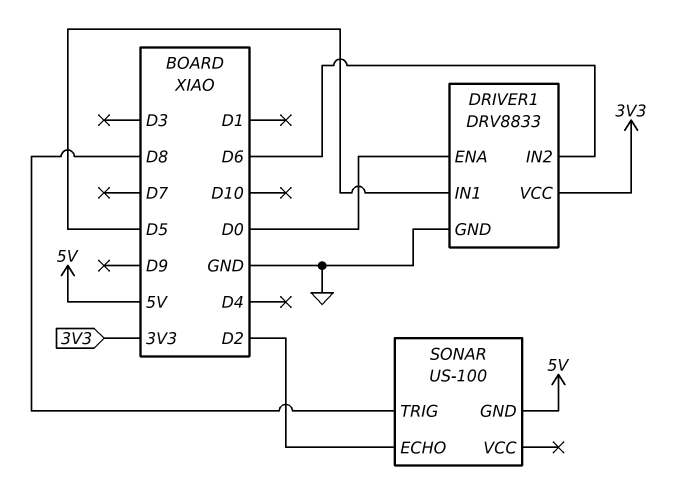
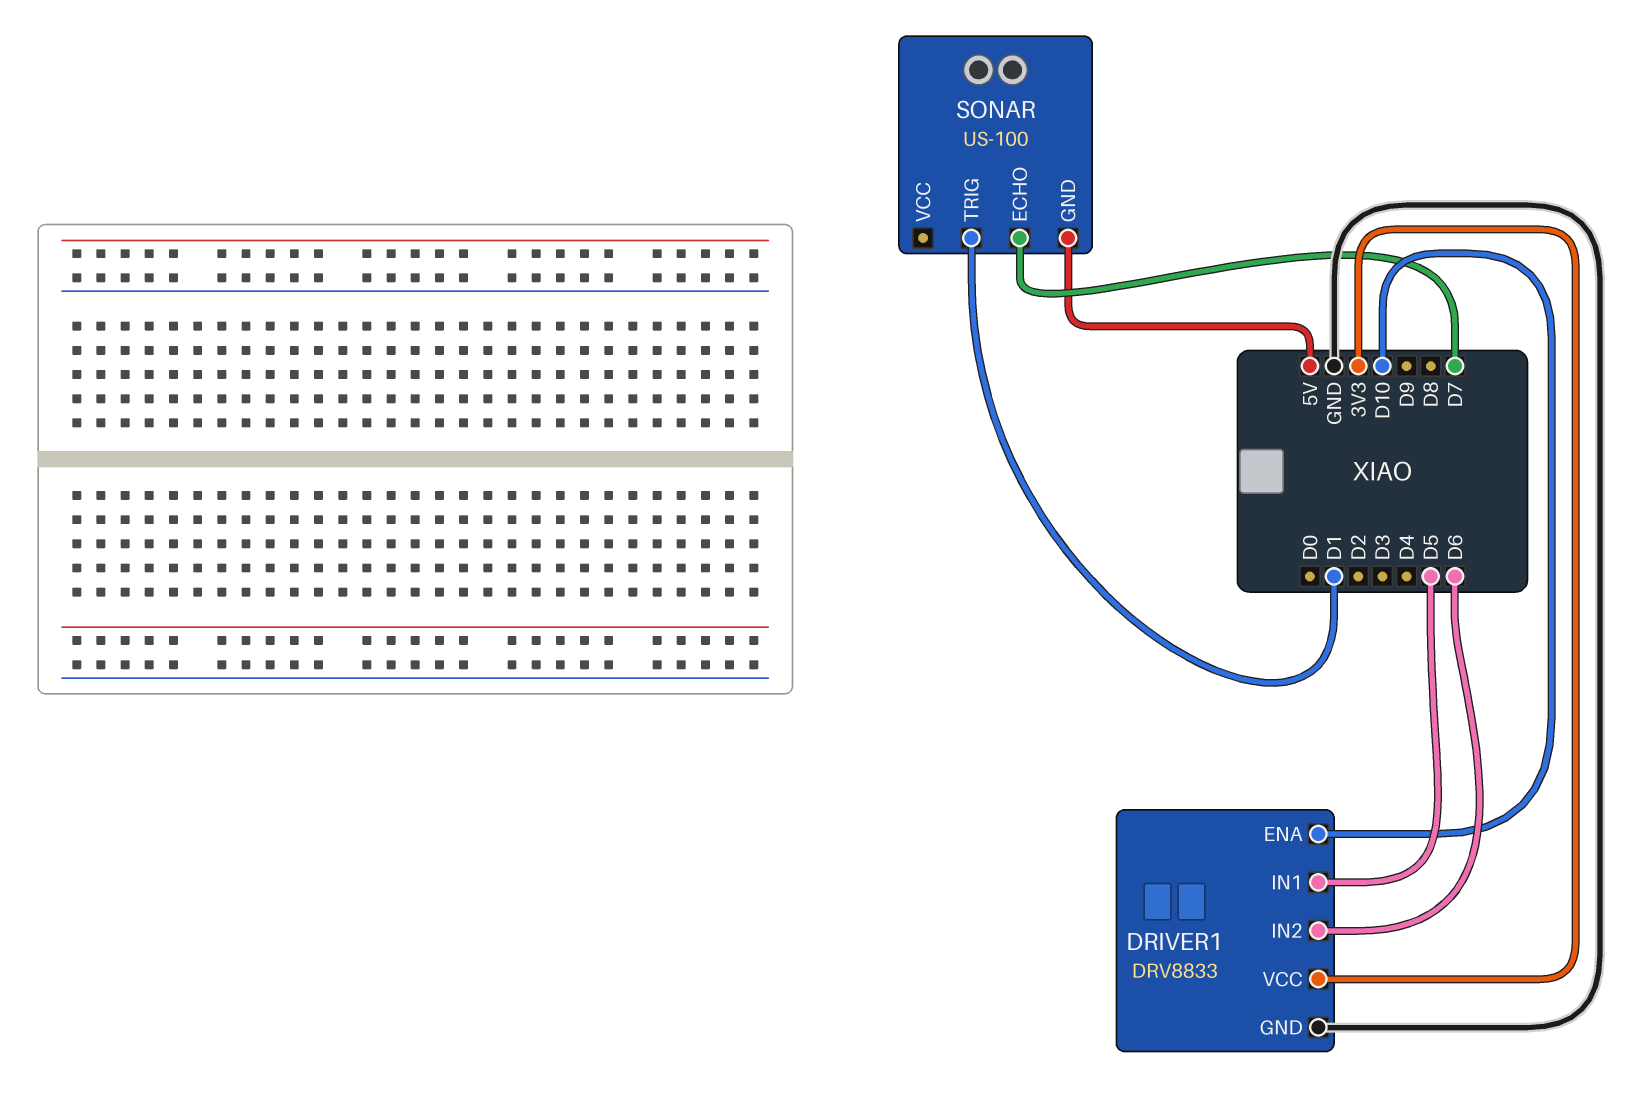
DRIVER1 pin ENA: D0 -> D10
SONAR pin ECHO: D2 -> D7
SONAR pin TRIG: D8 -> D1

